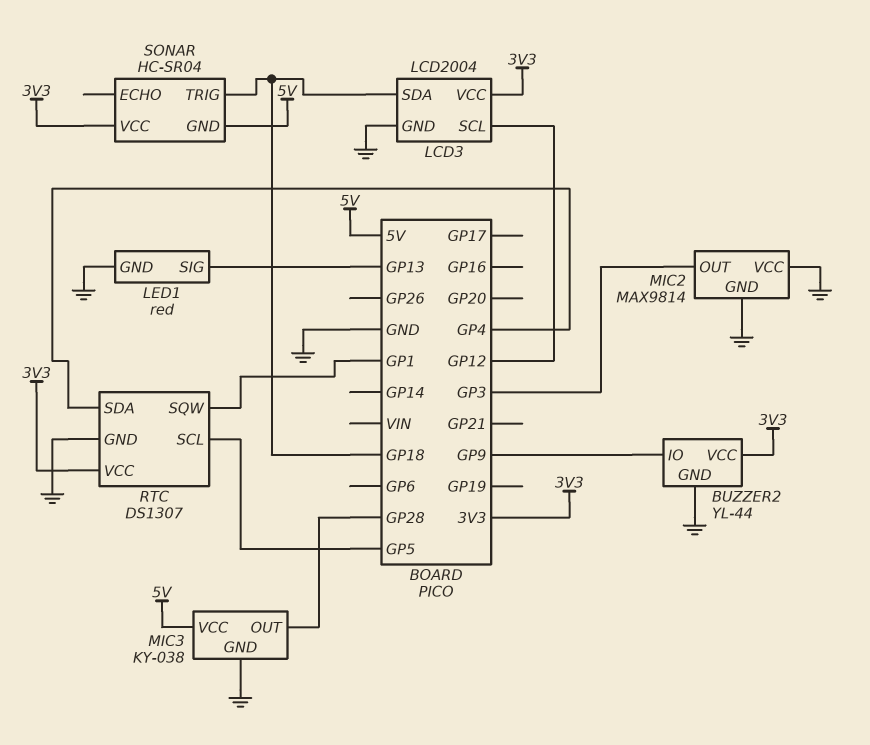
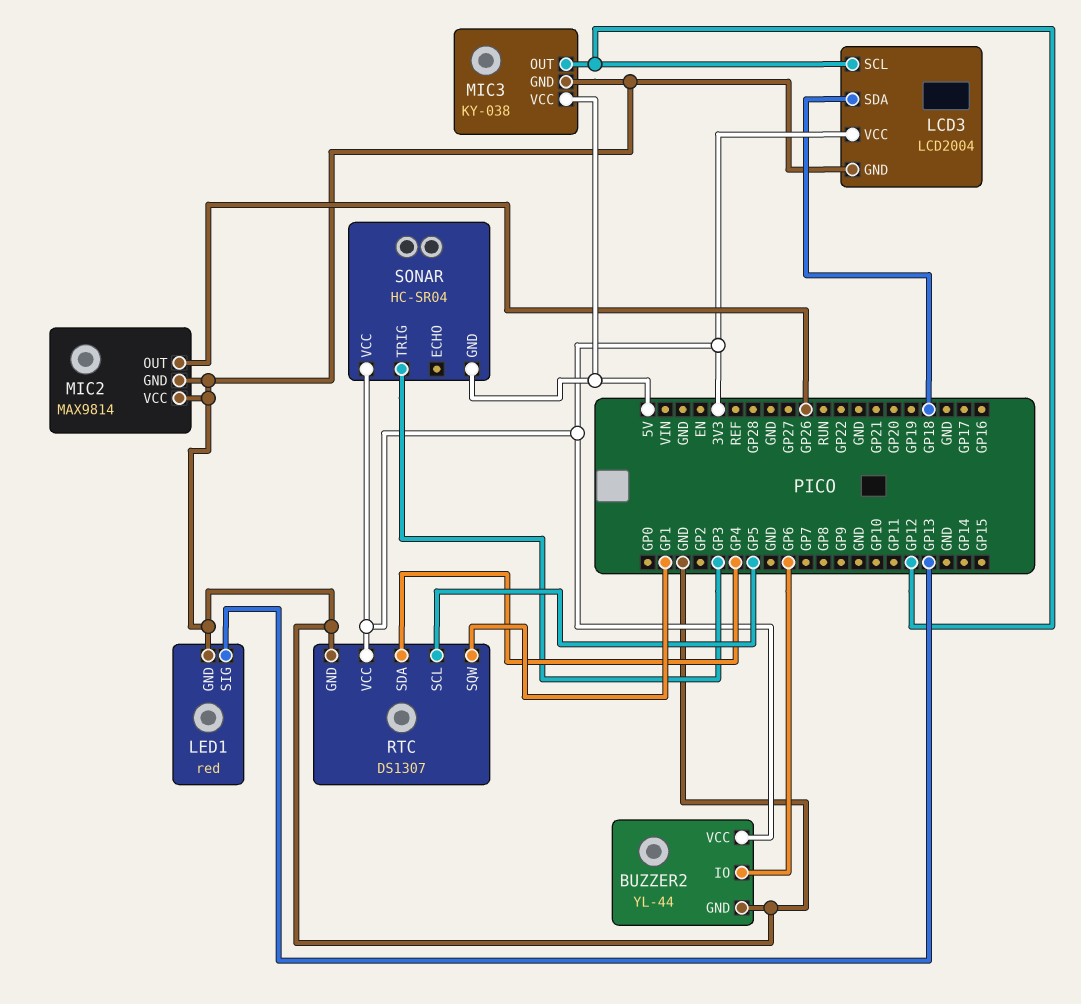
BUZZER2 pin IO: GP9 -> GP6
MIC2 pin OUT: GP3 -> GP26
MIC3 pin OUT: GP28 -> GP12
SONAR pin TRIG: GP18 -> GP3

